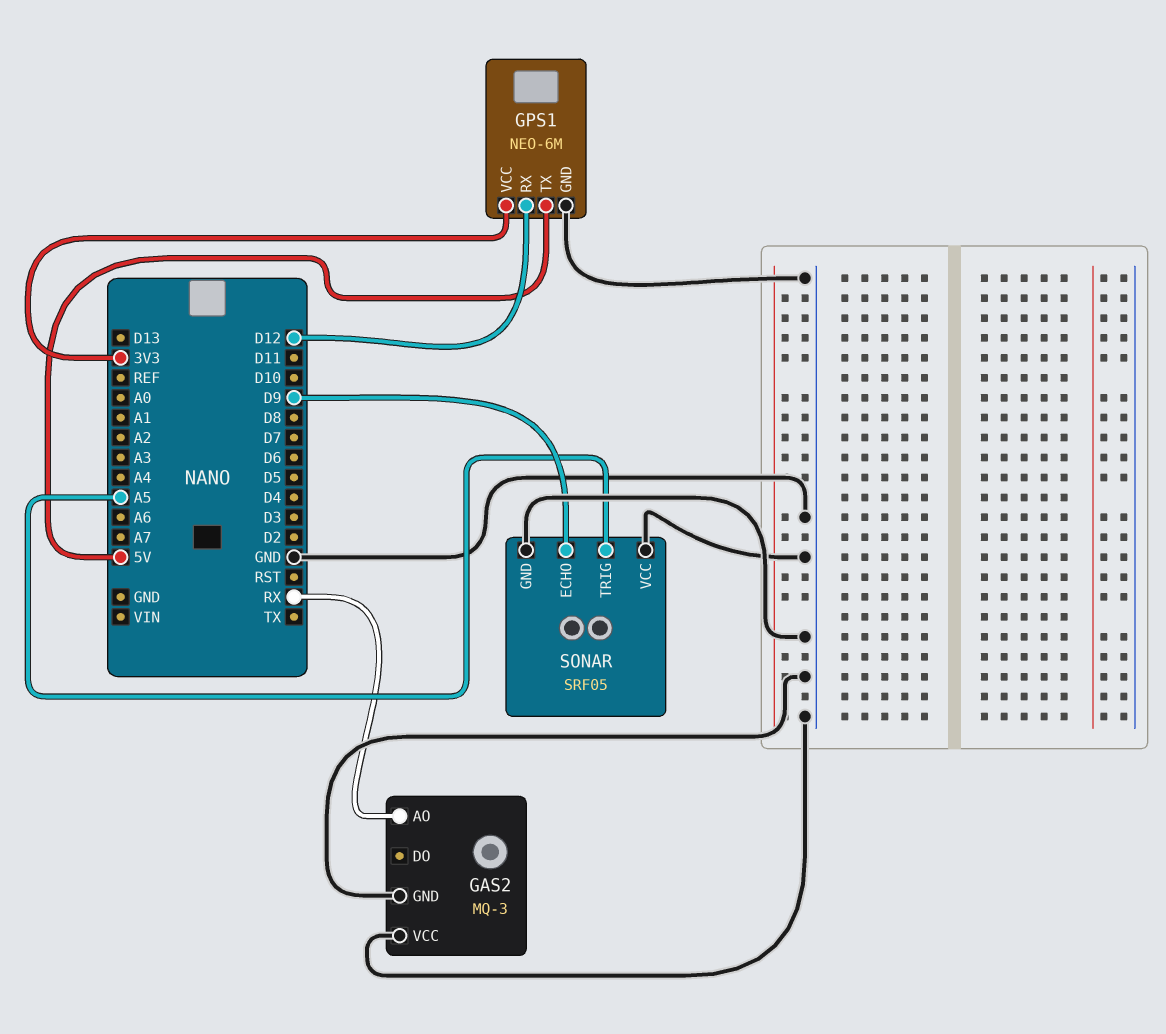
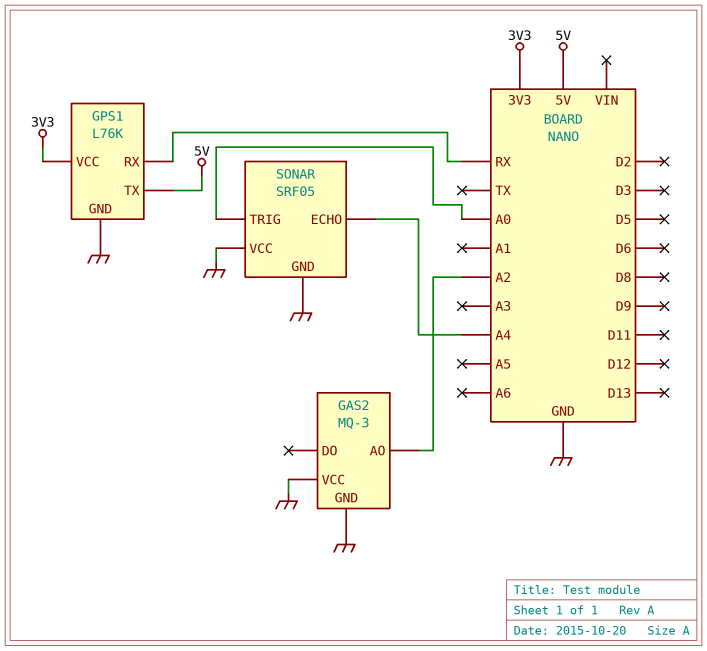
GAS2 pin AO: RX -> A2
GPS1: NEO-6M -> L76K
GPS1 pin RX: D12 -> RX
SONAR pin ECHO: D9 -> A4
SONAR pin TRIG: A5 -> A0

